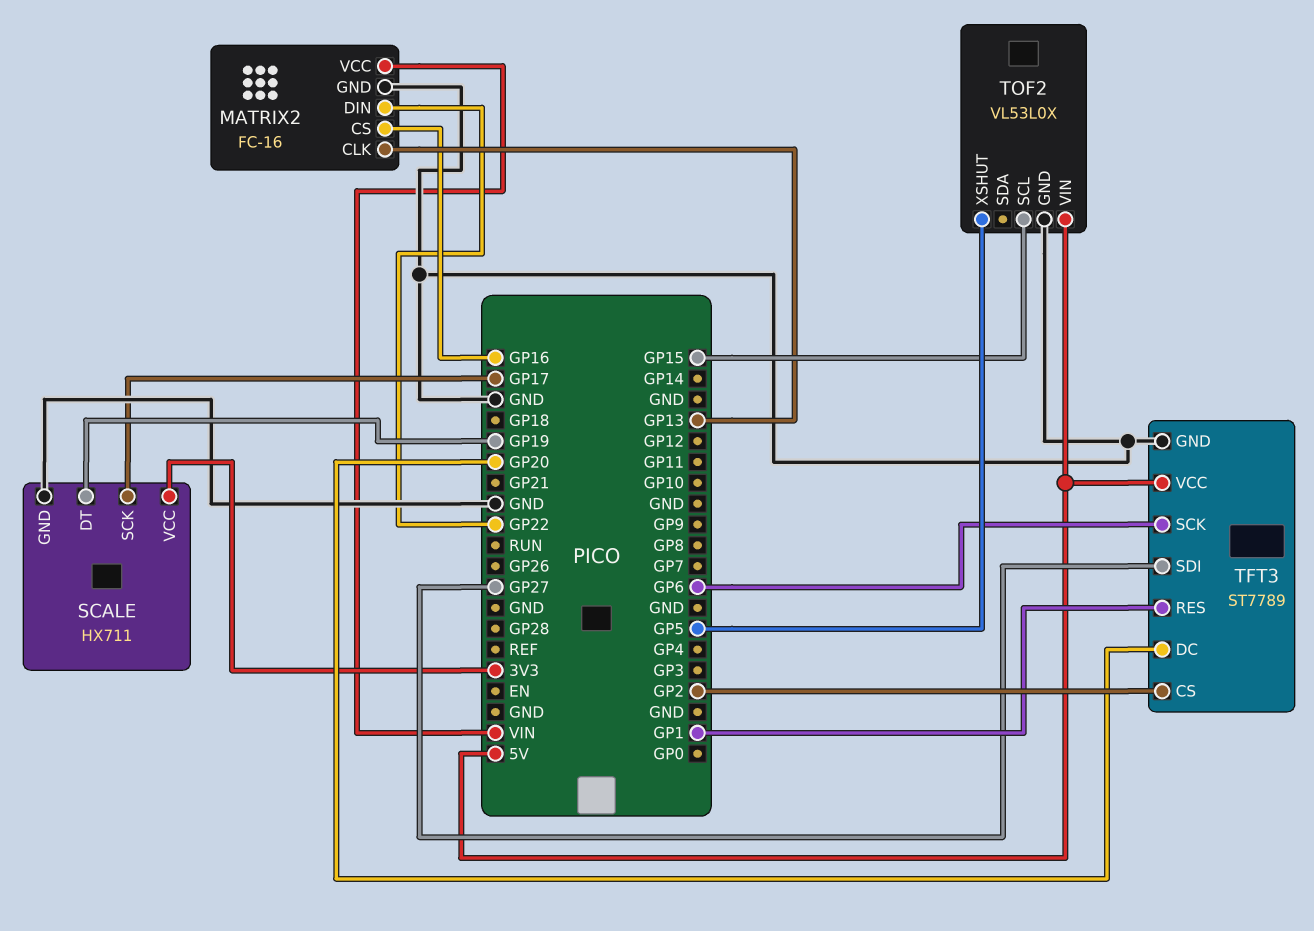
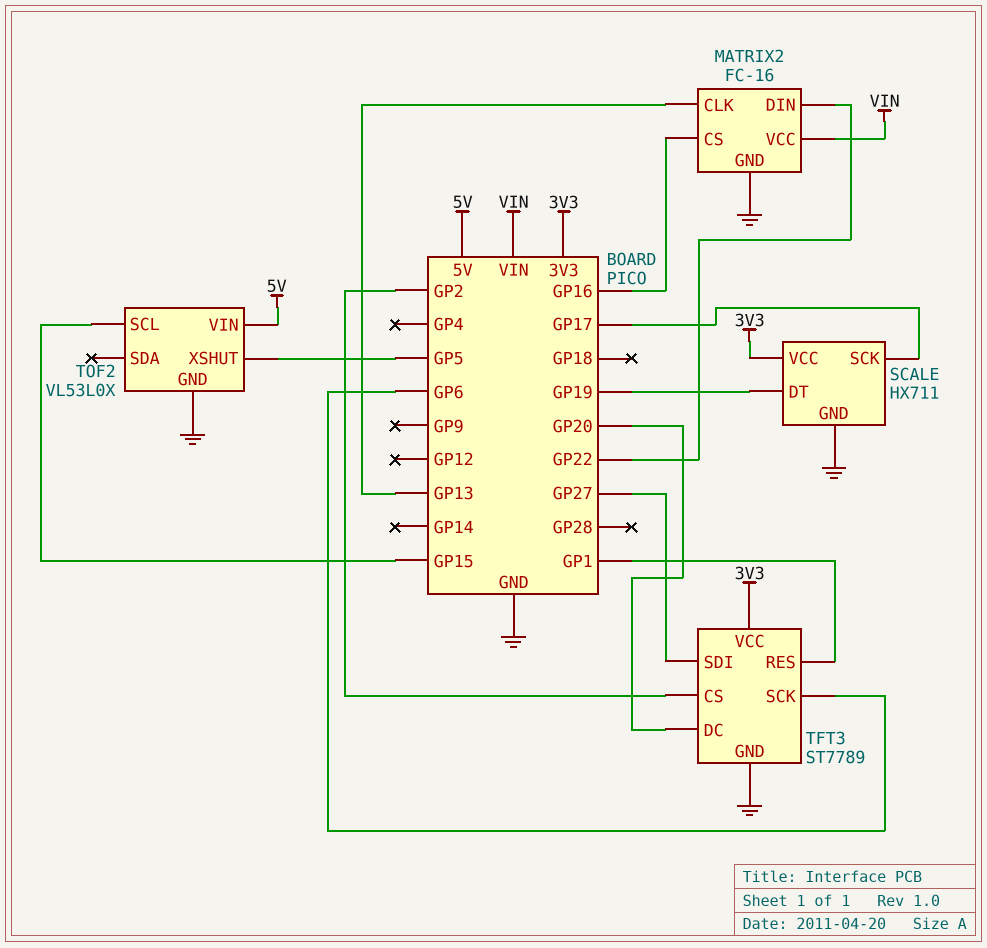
TFT3 pin VCC: 5V -> 3V3

